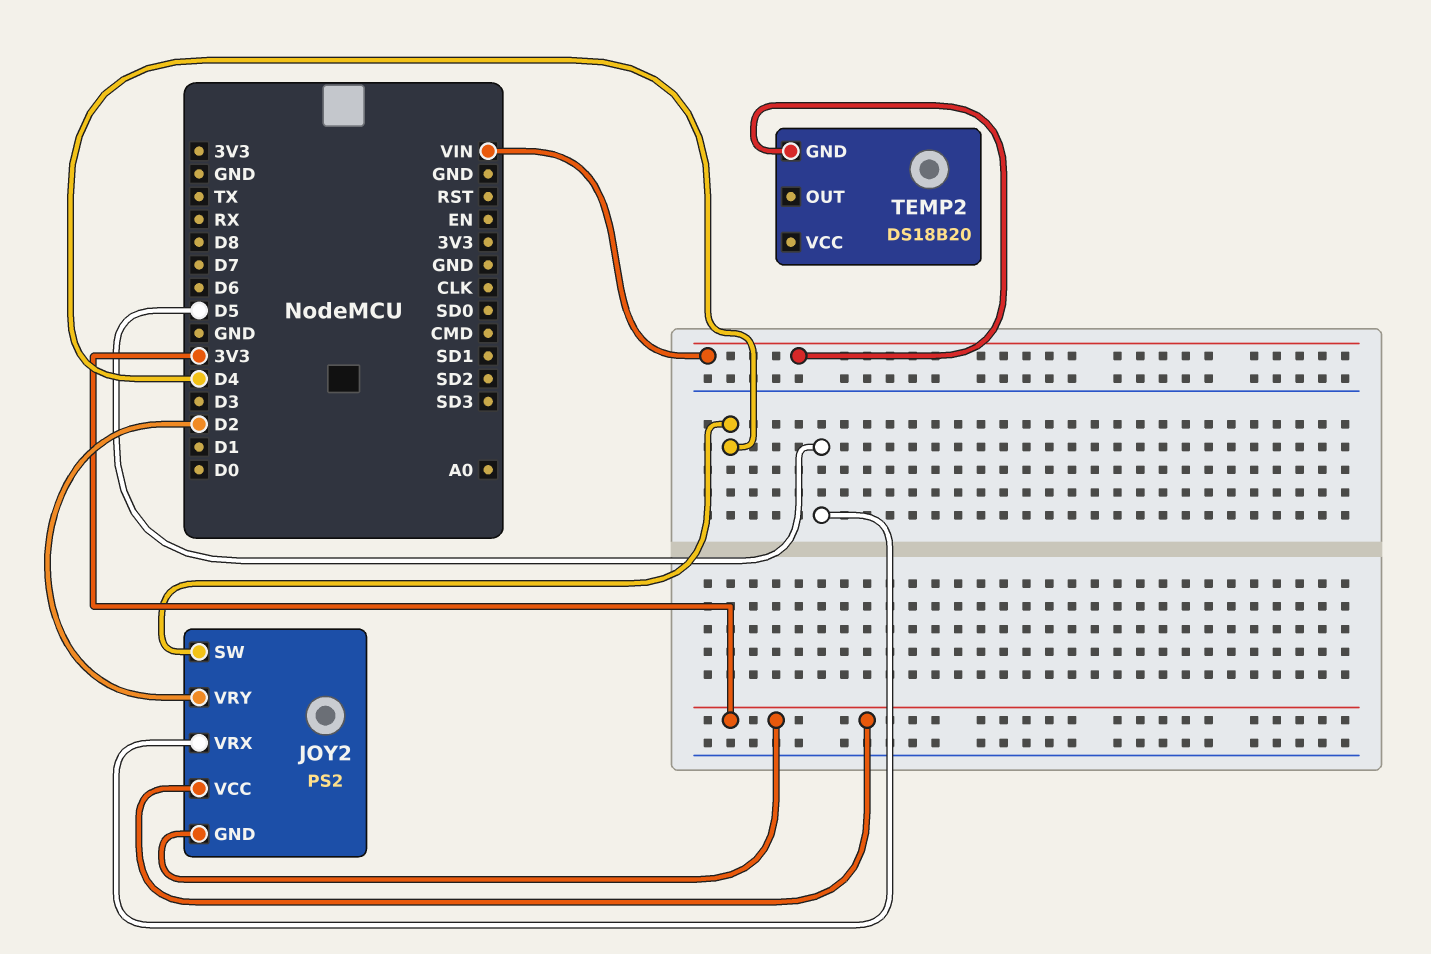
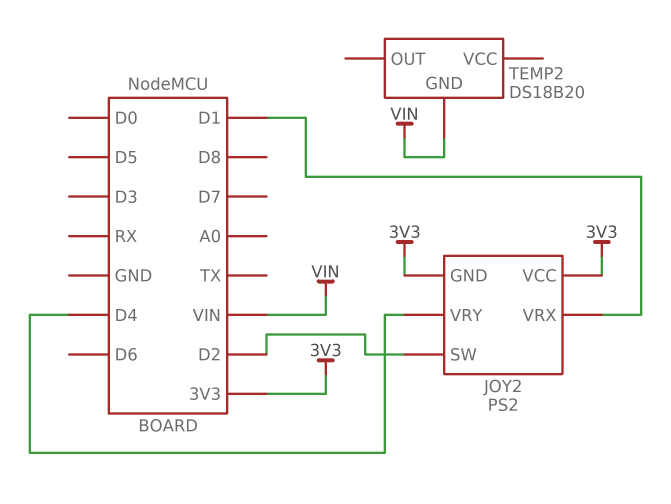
JOY2 pin SW: D4 -> D2
JOY2 pin VRX: D5 -> D1
JOY2 pin VRY: D2 -> D4

